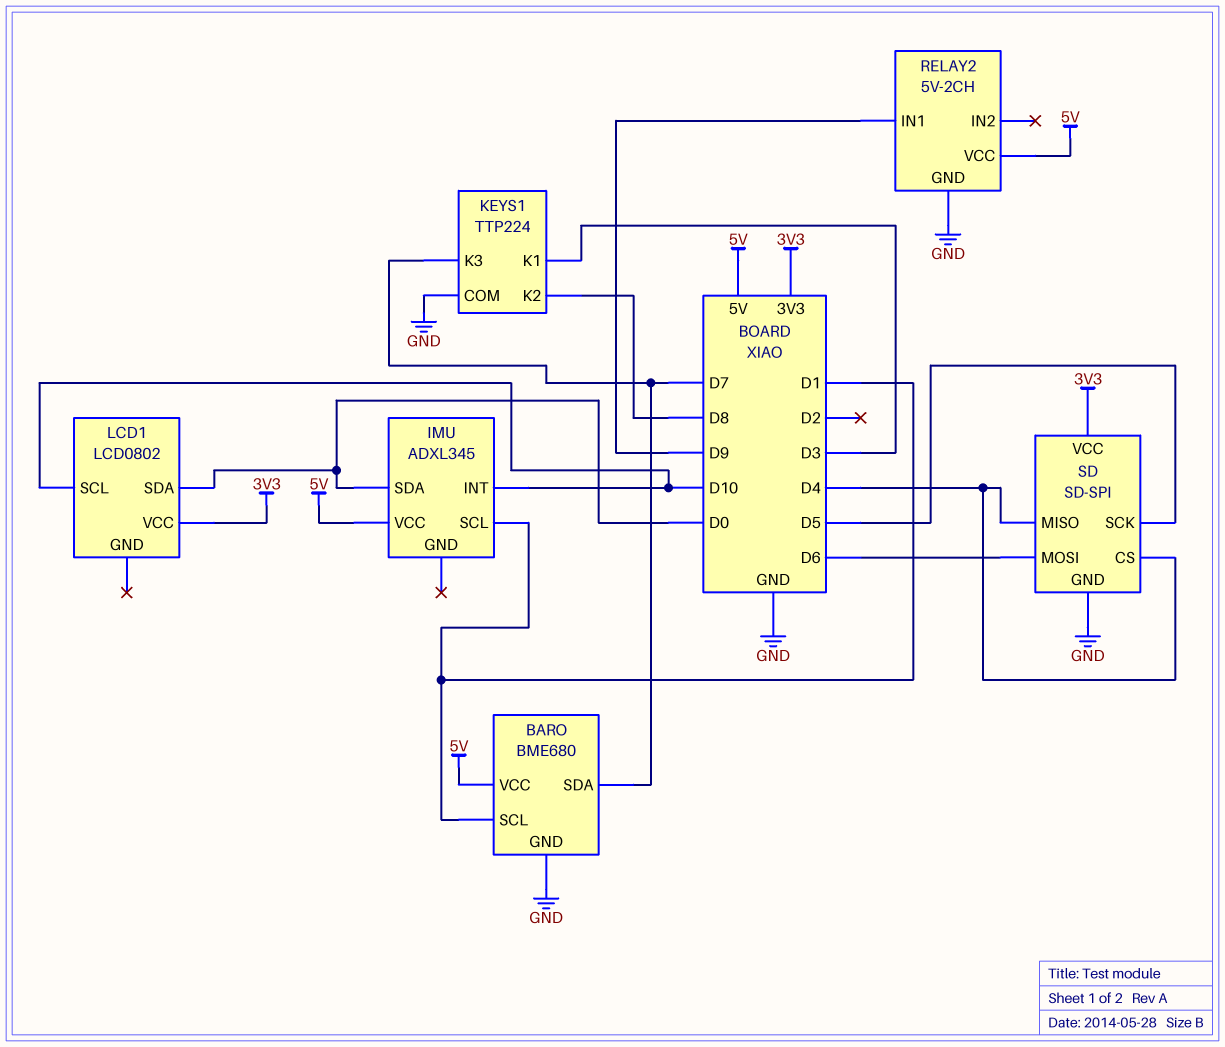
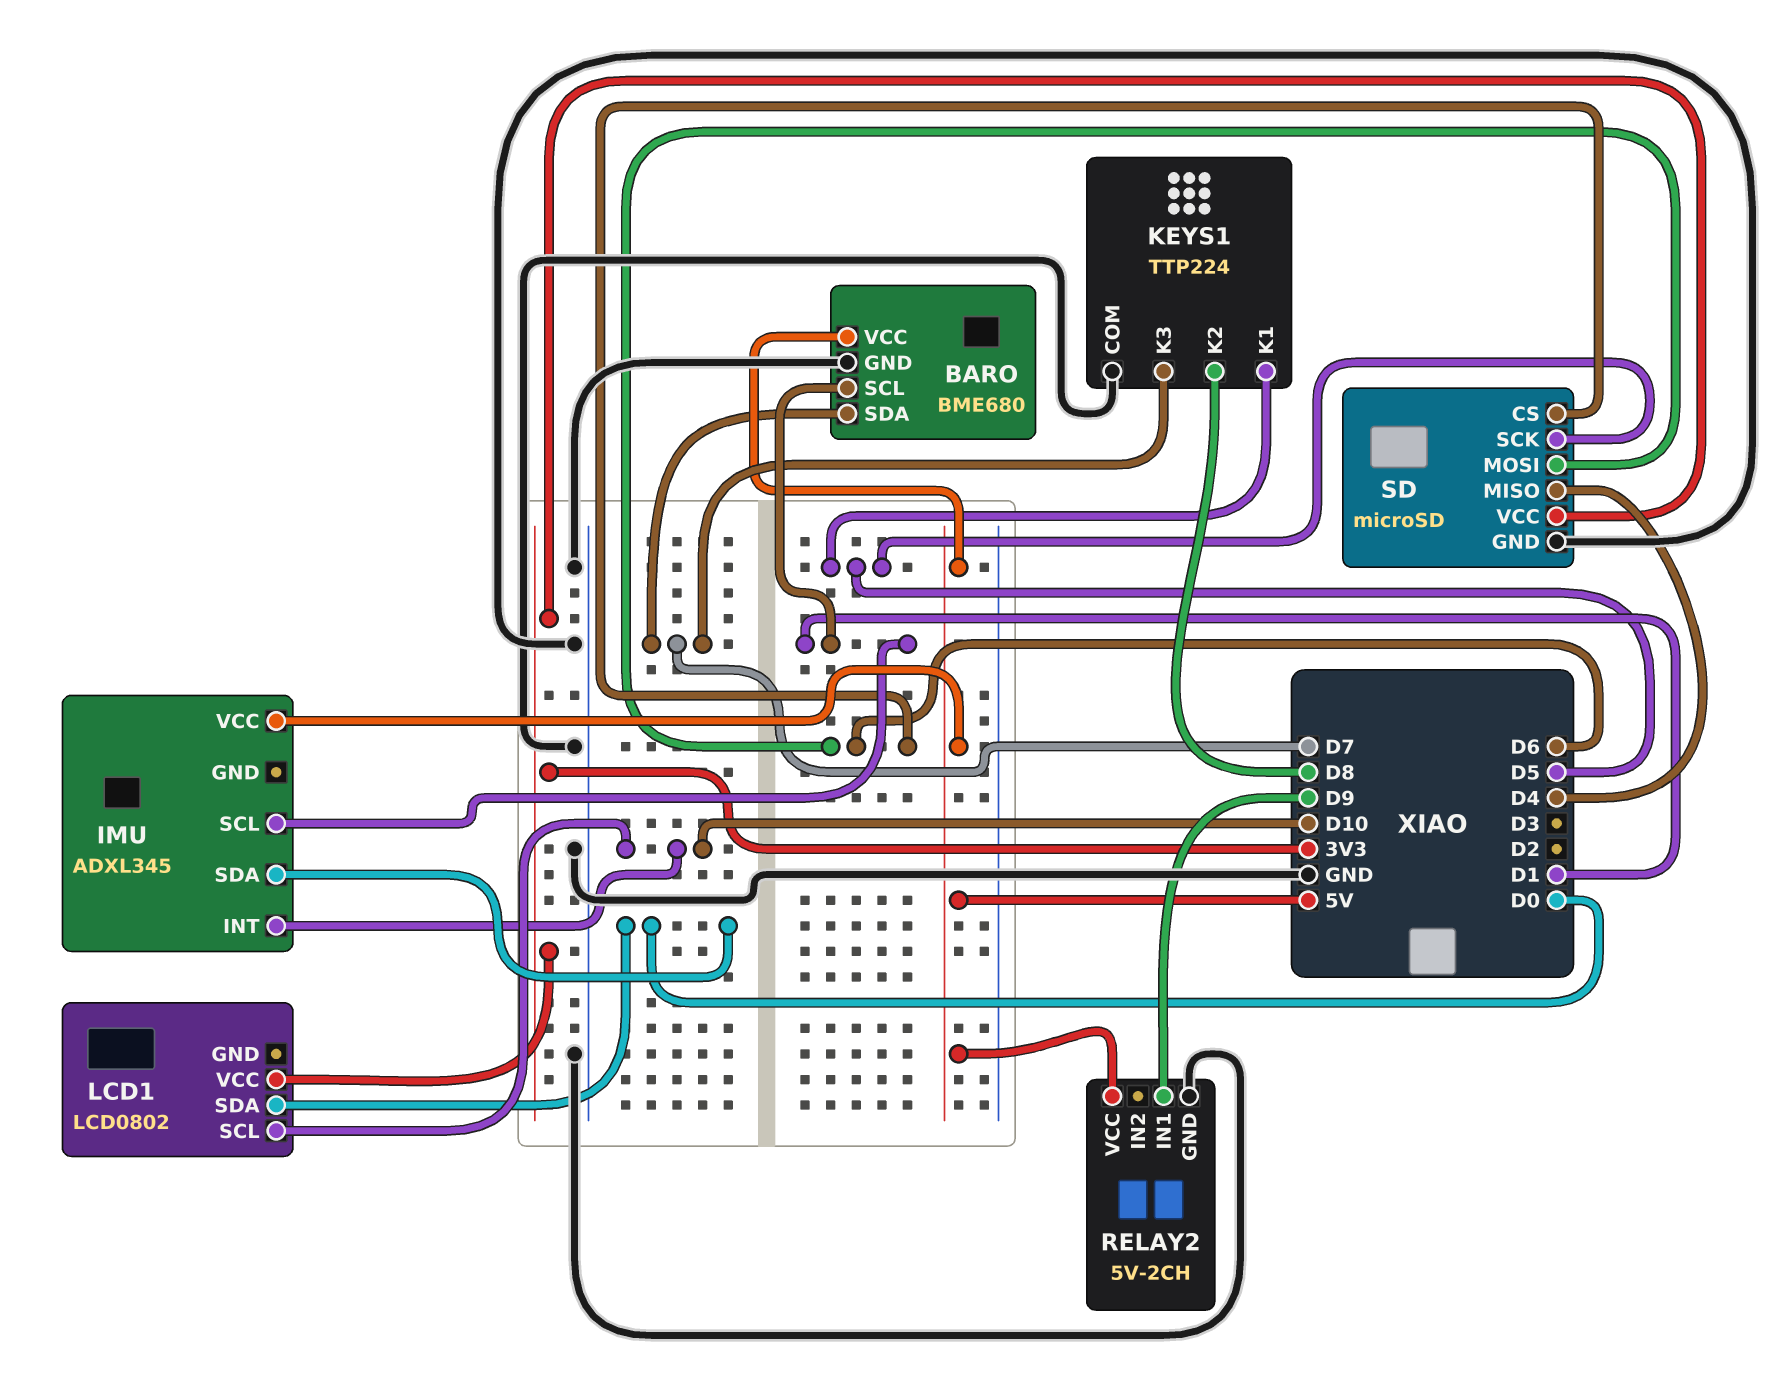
KEYS1 pin K1: D3 -> D5
SD: SD-SPI -> microSD
SD pin CS: D4 -> D6

